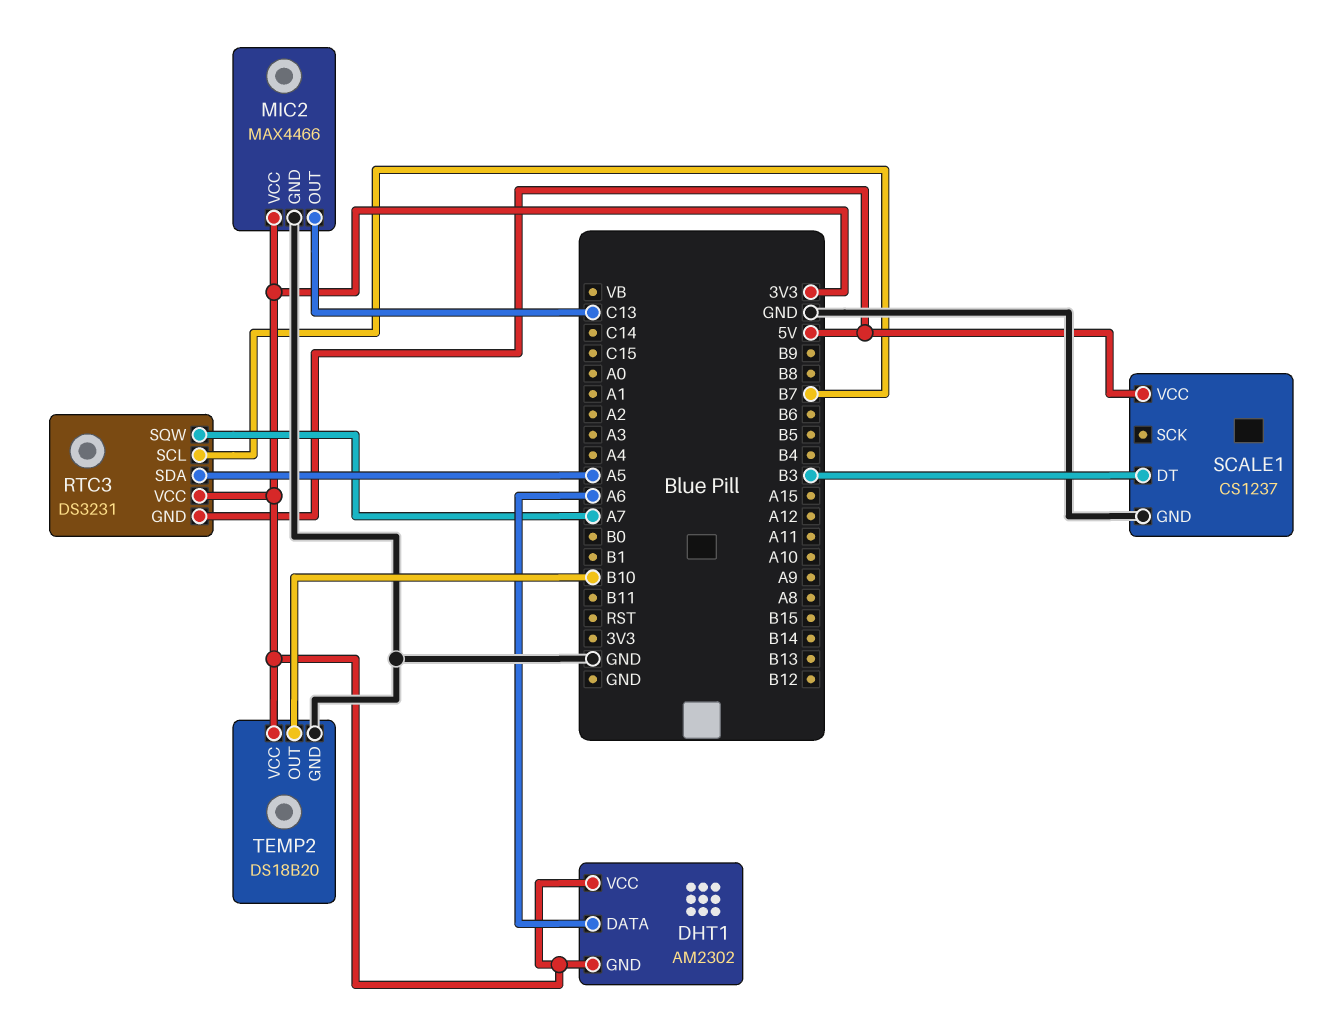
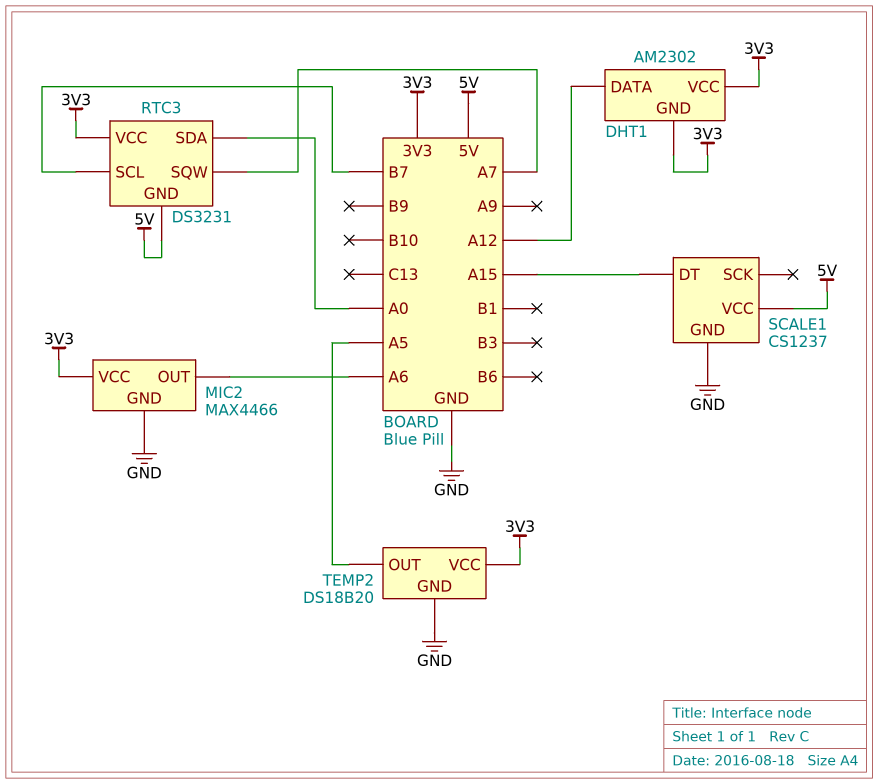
DHT1 pin DATA: A6 -> A12
MIC2 pin OUT: C13 -> A6
RTC3 pin SDA: A5 -> A0
SCALE1 pin DT: B3 -> A15
TEMP2 pin OUT: B10 -> A5

